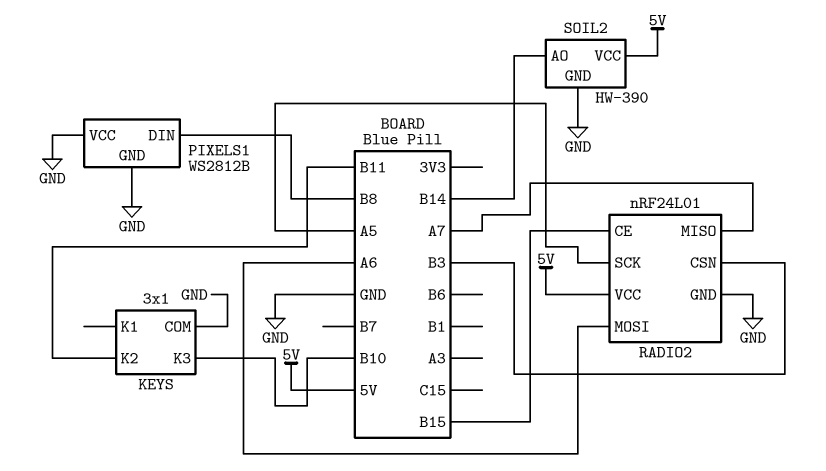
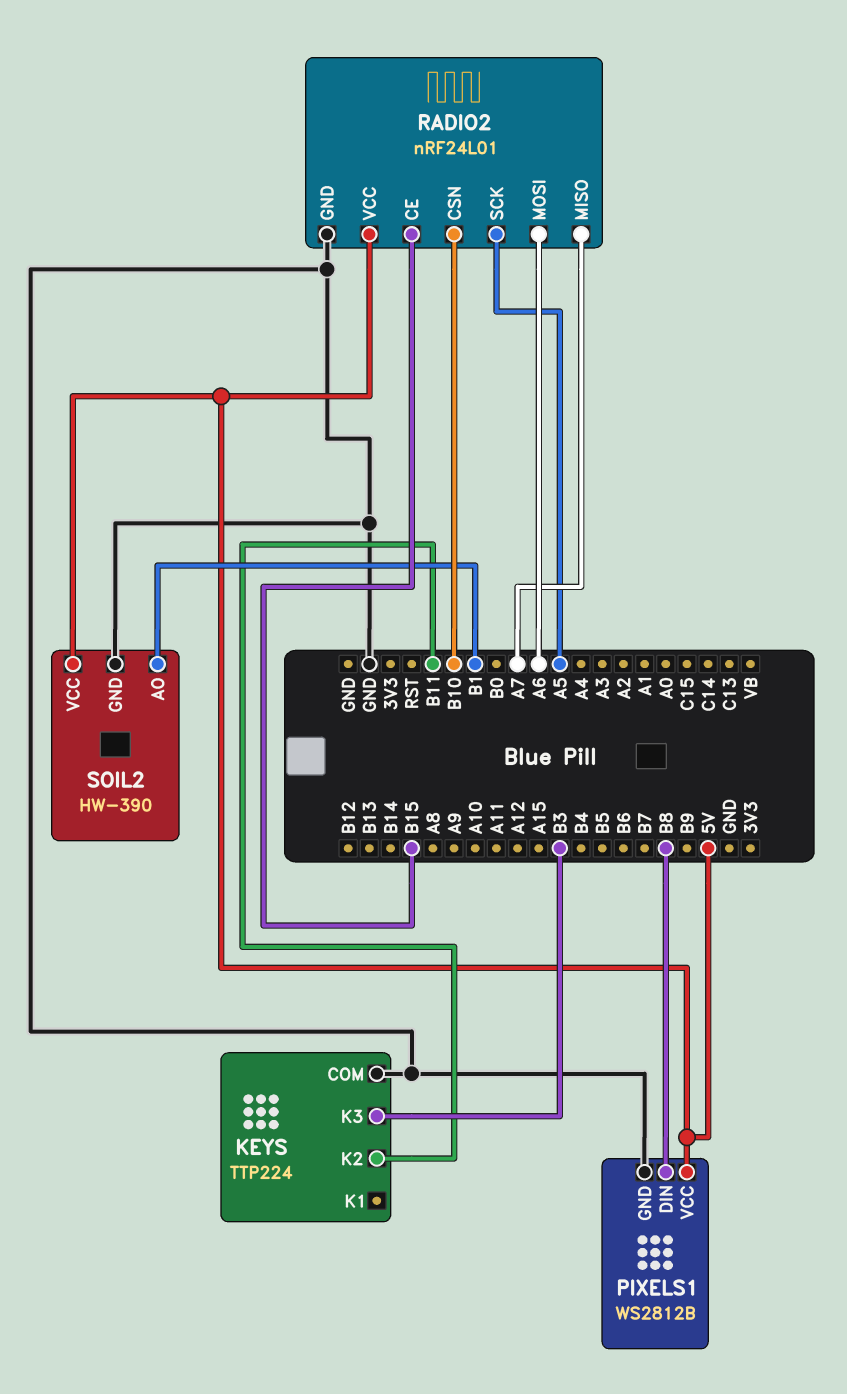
KEYS: 3x1 -> TTP224
KEYS pin K3: B10 -> B3
PIXELS1 pin VCC: GND -> 5V
RADIO2 pin CSN: B3 -> B10
SOIL2 pin AO: B14 -> B1

